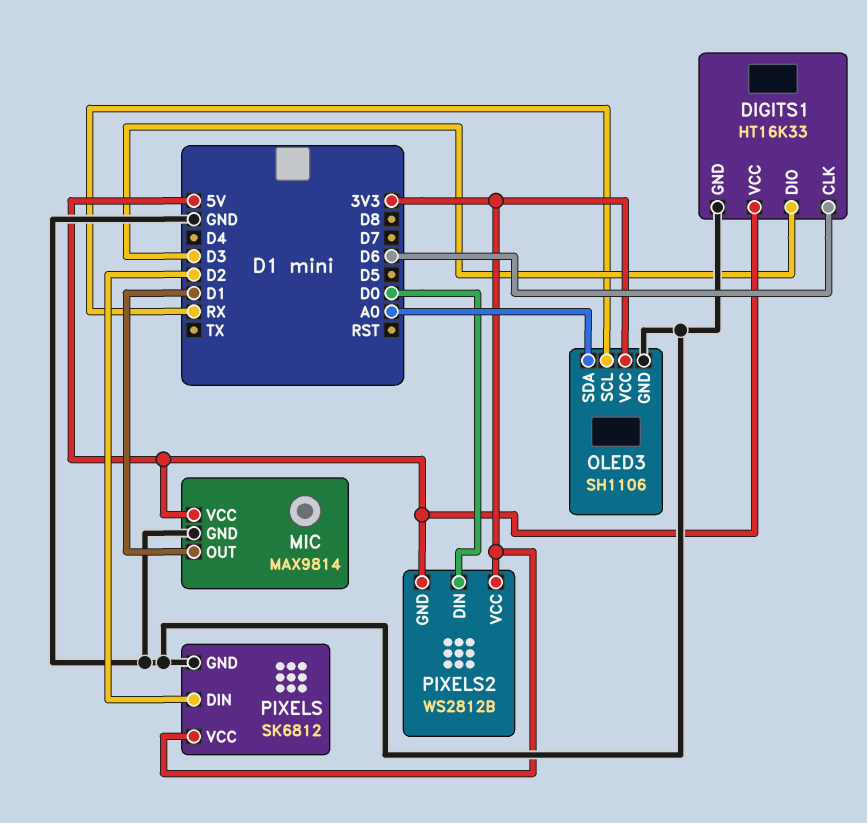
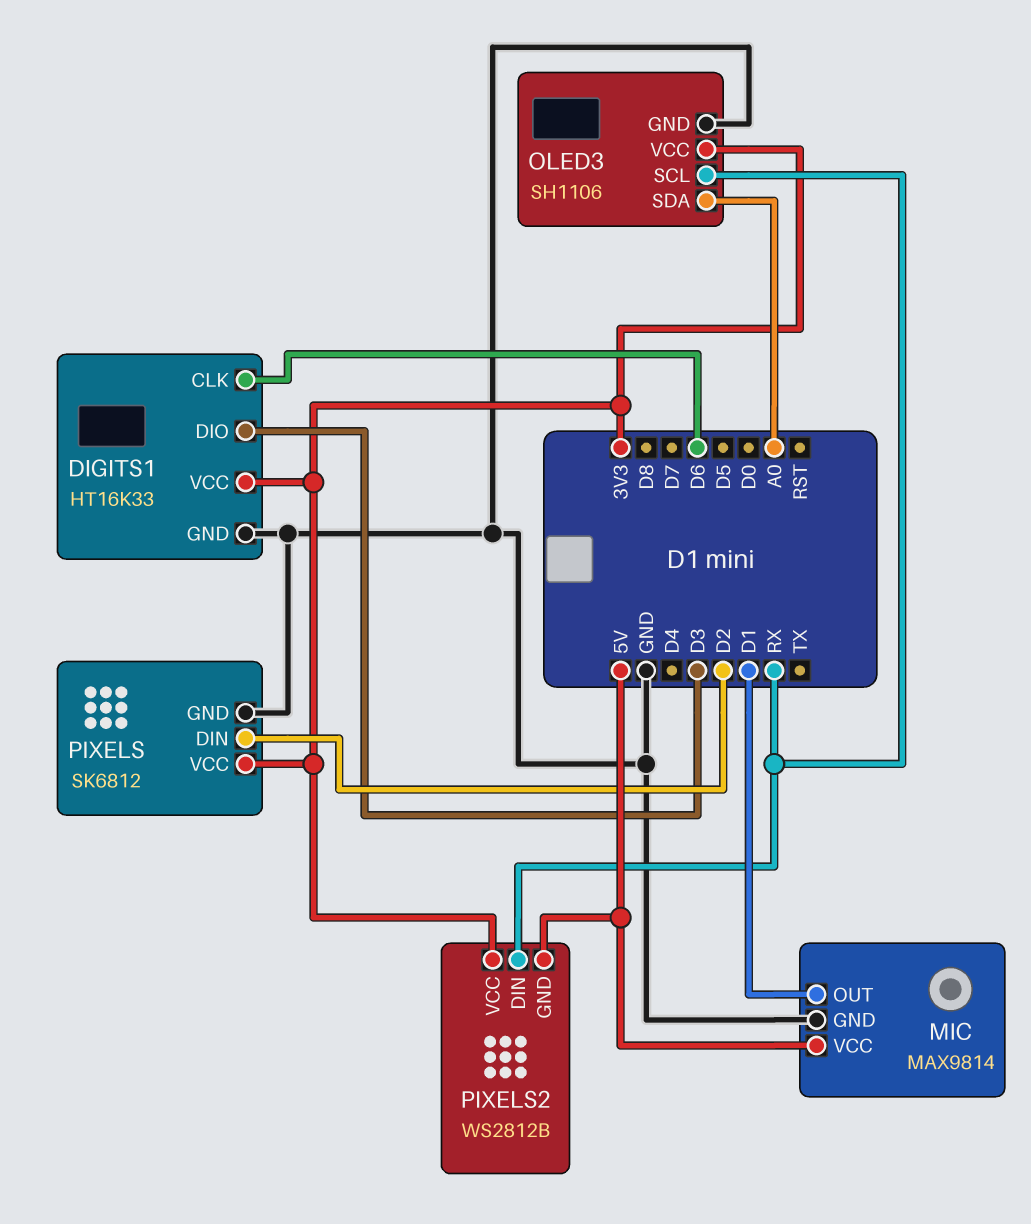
DIGITS1 pin VCC: 5V -> 3V3
PIXELS2 pin DIN: D0 -> RX

